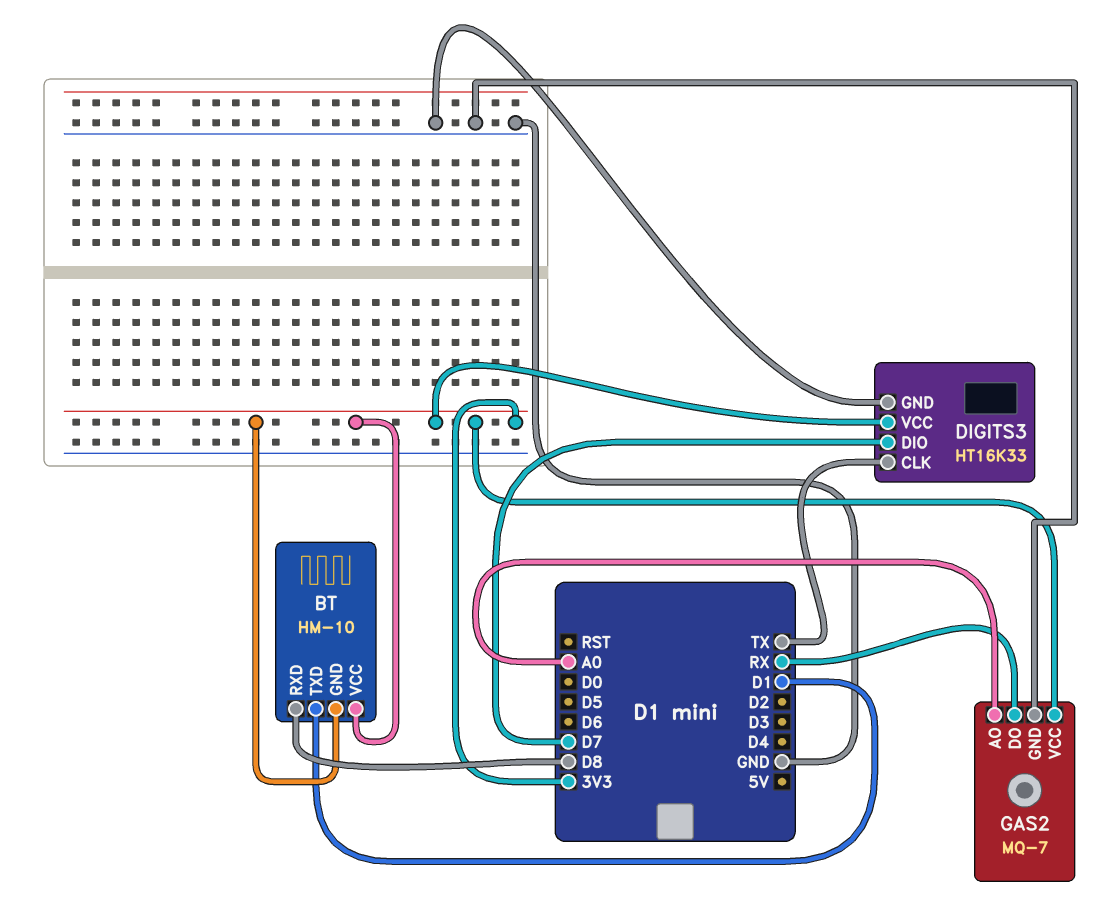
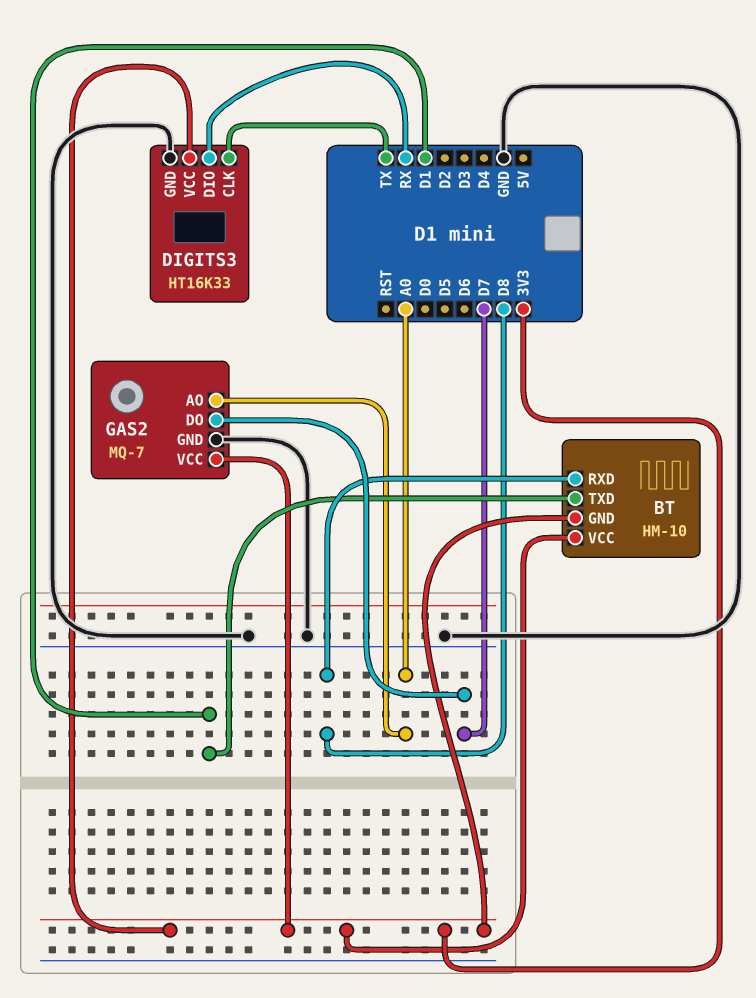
DIGITS3 pin DIO: D7 -> RX
GAS2 pin DO: RX -> D7

